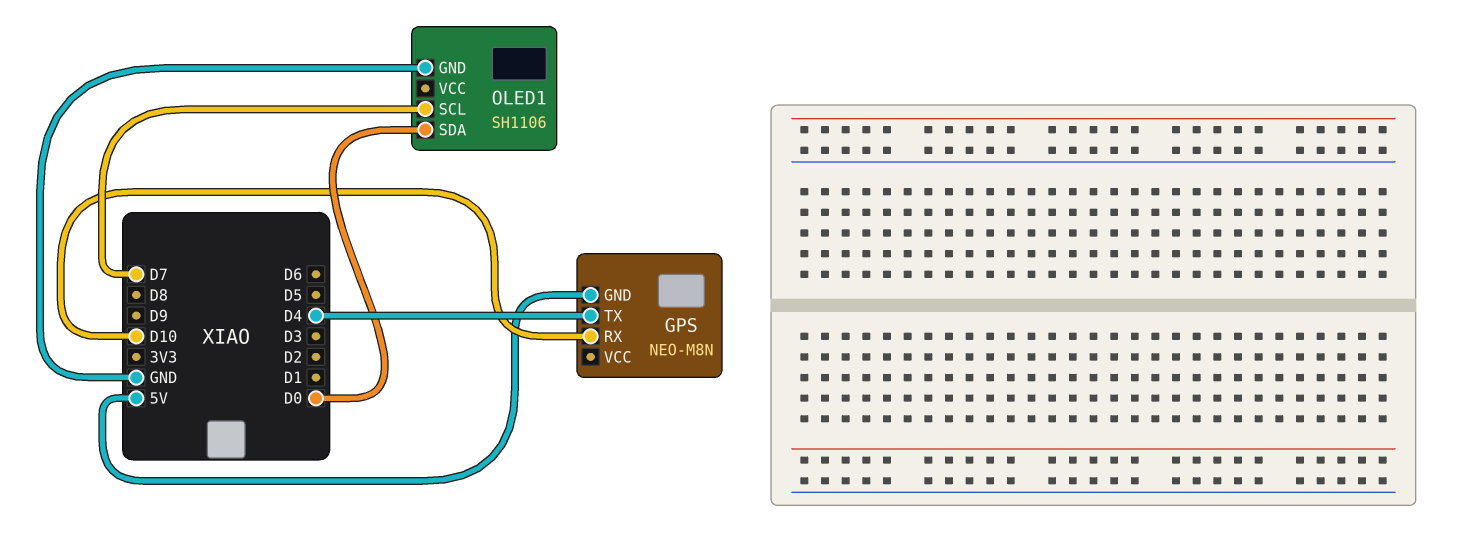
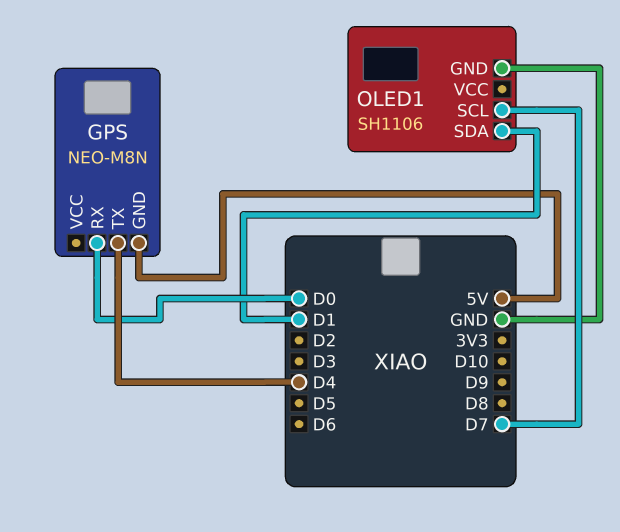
GPS pin RX: D10 -> D0
OLED1 pin SDA: D0 -> D1

